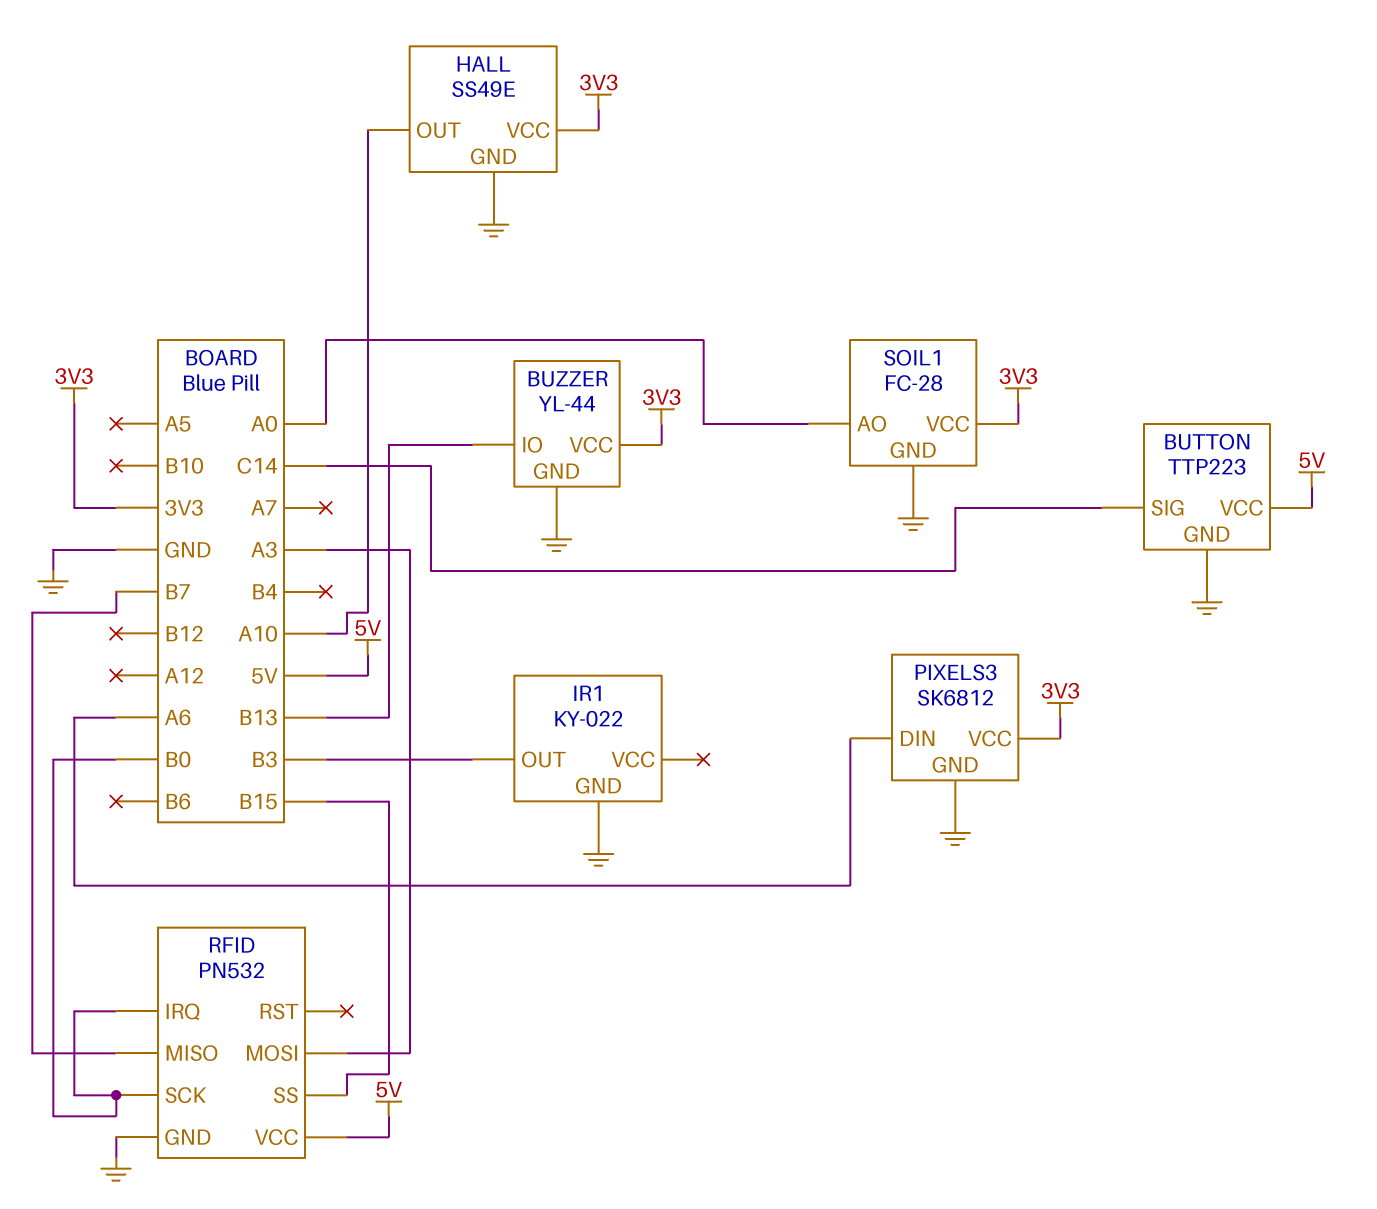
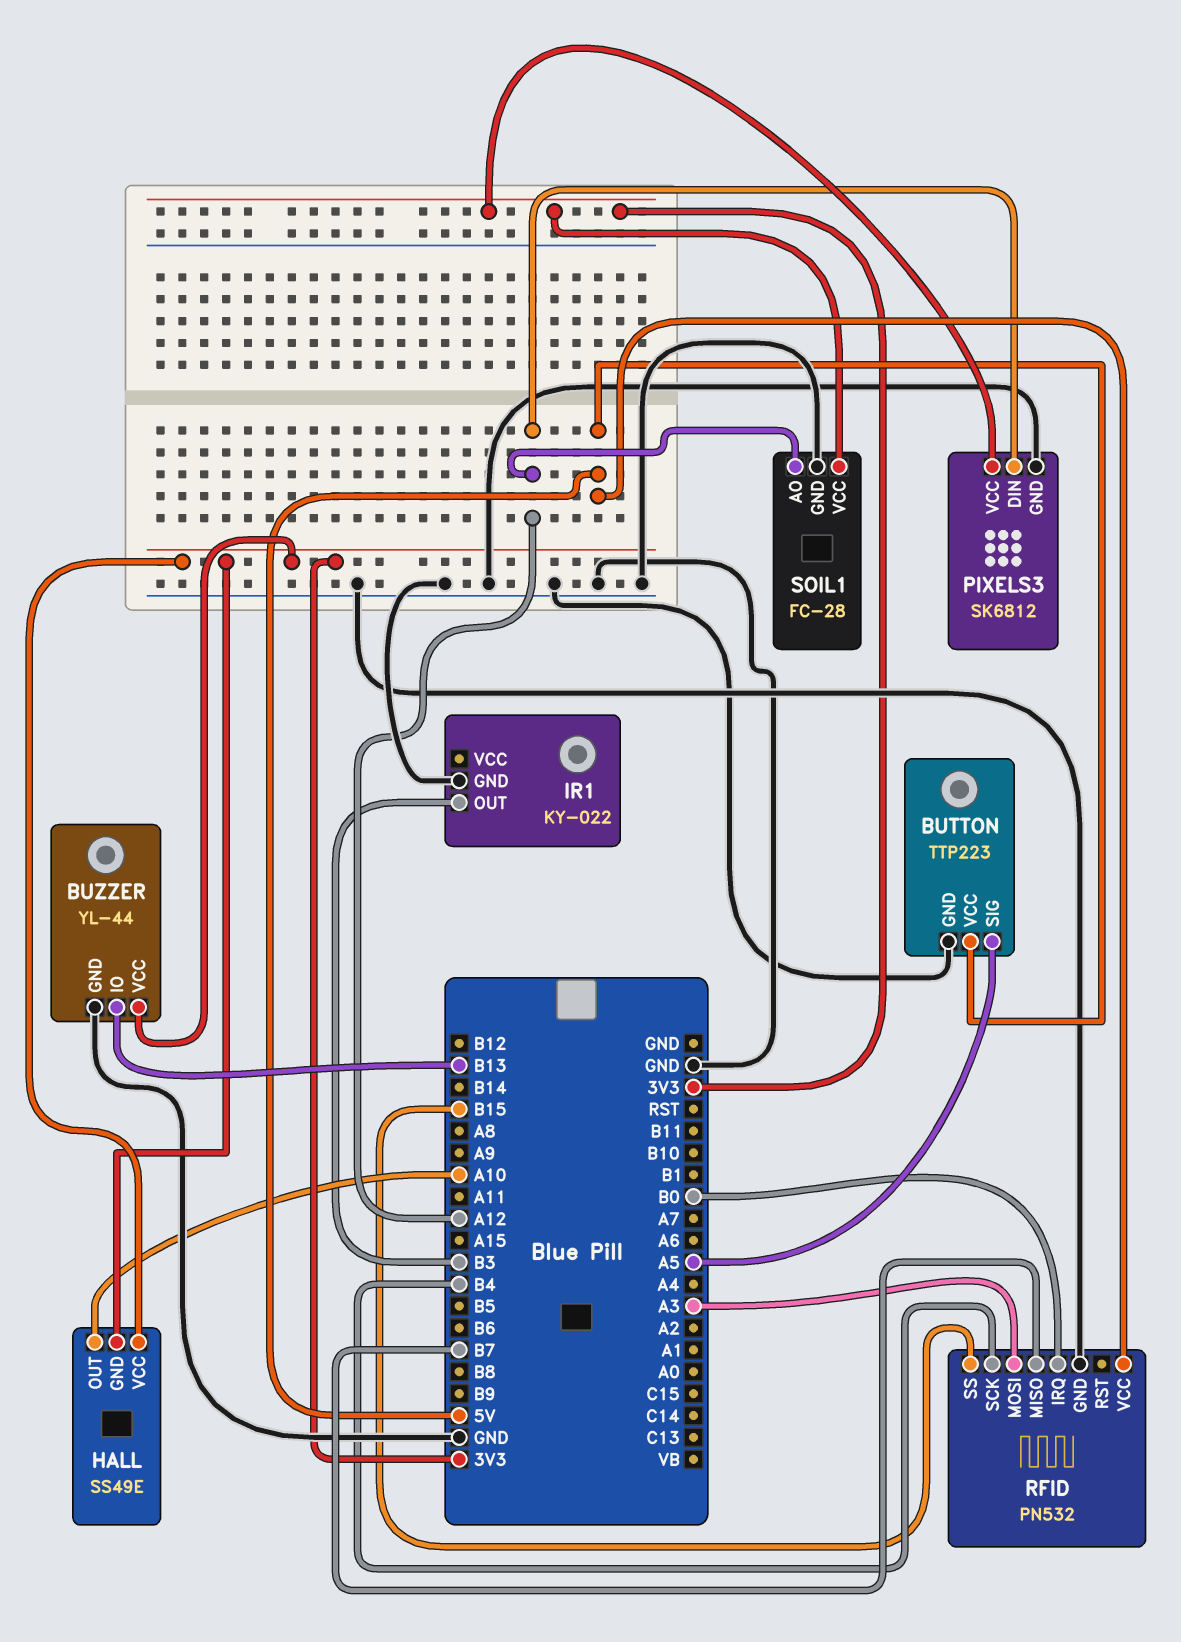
BUTTON pin SIG: C14 -> A5
HALL pin GND: GND -> 3V3
PIXELS3 pin DIN: A6 -> A12
RFID pin SCK: B0 -> B4
SOIL1 pin AO: A0 -> A12

